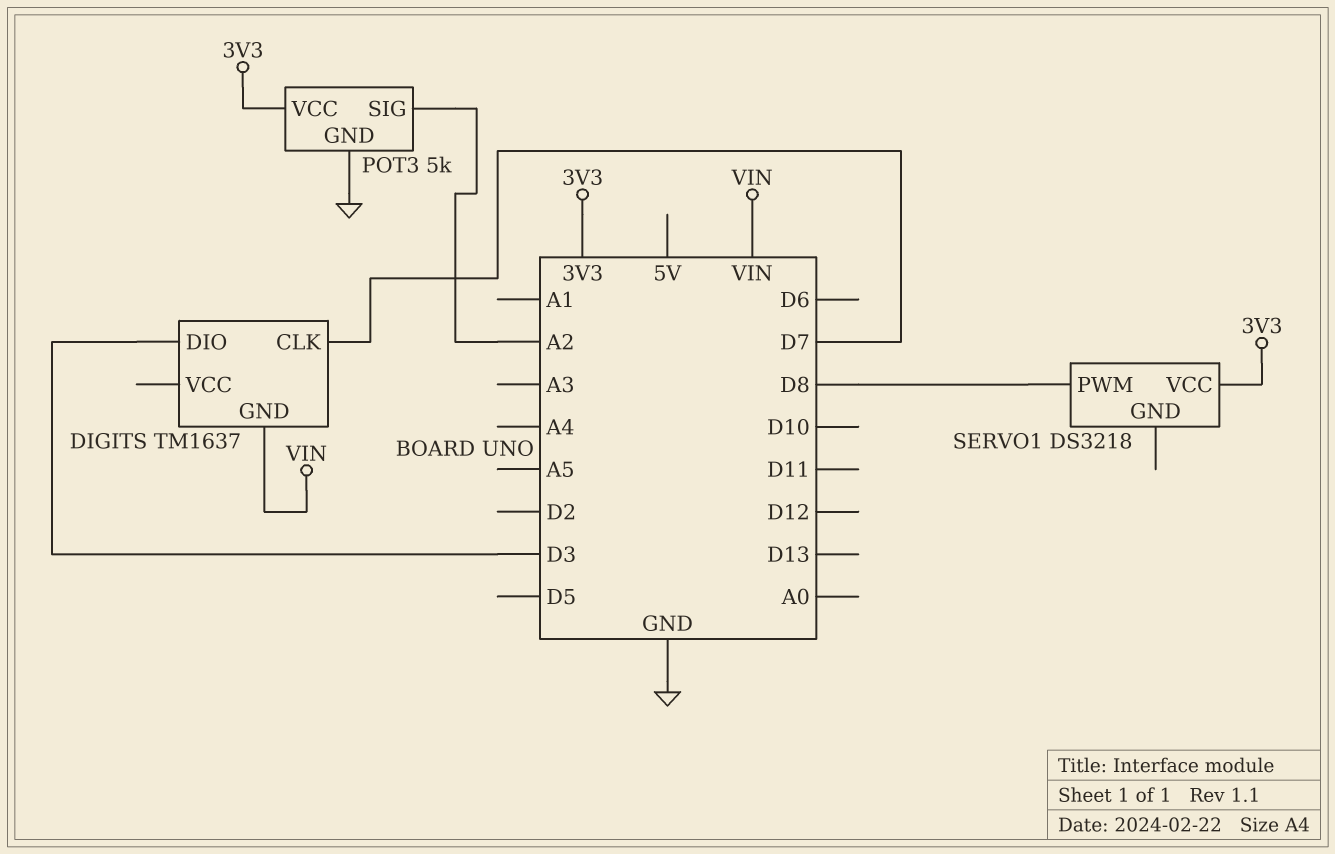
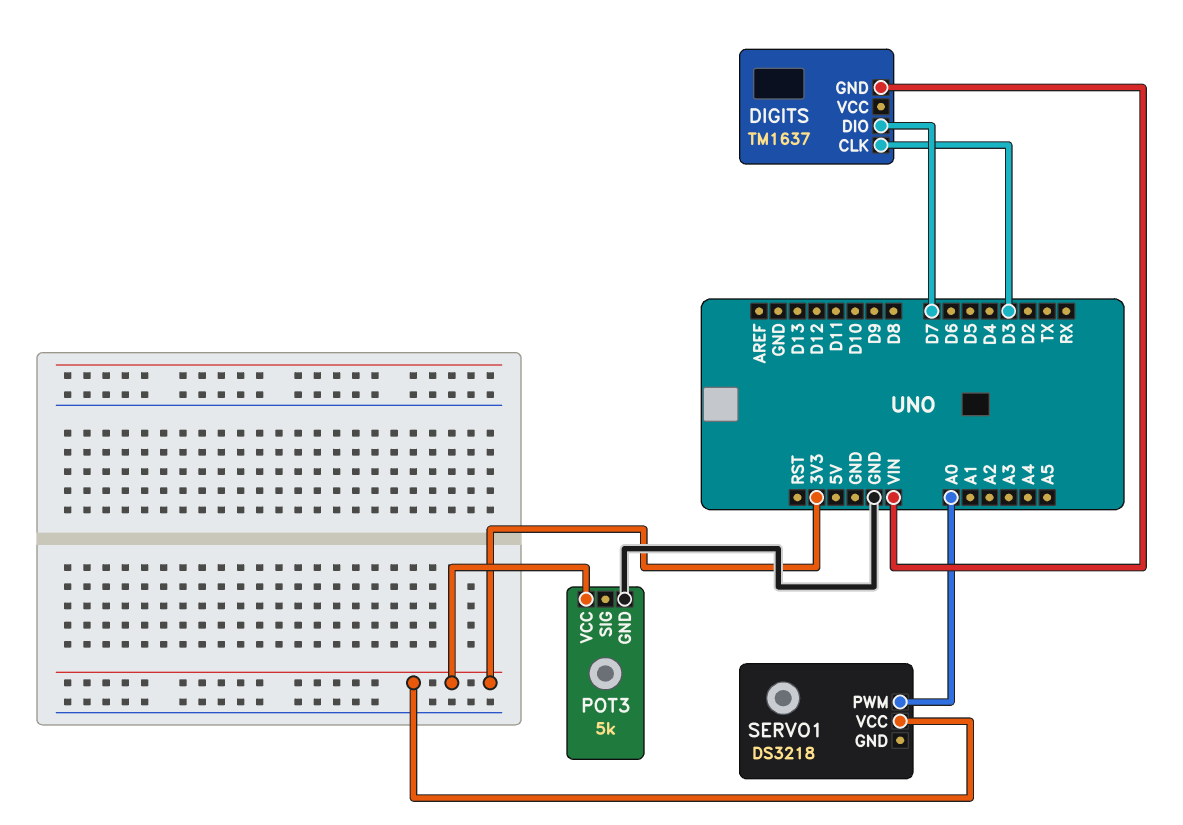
DIGITS pin CLK: D7 -> D3
DIGITS pin DIO: D3 -> D7
POT3 pin SIG: A2 -> none
SERVO1 pin PWM: D8 -> A0

